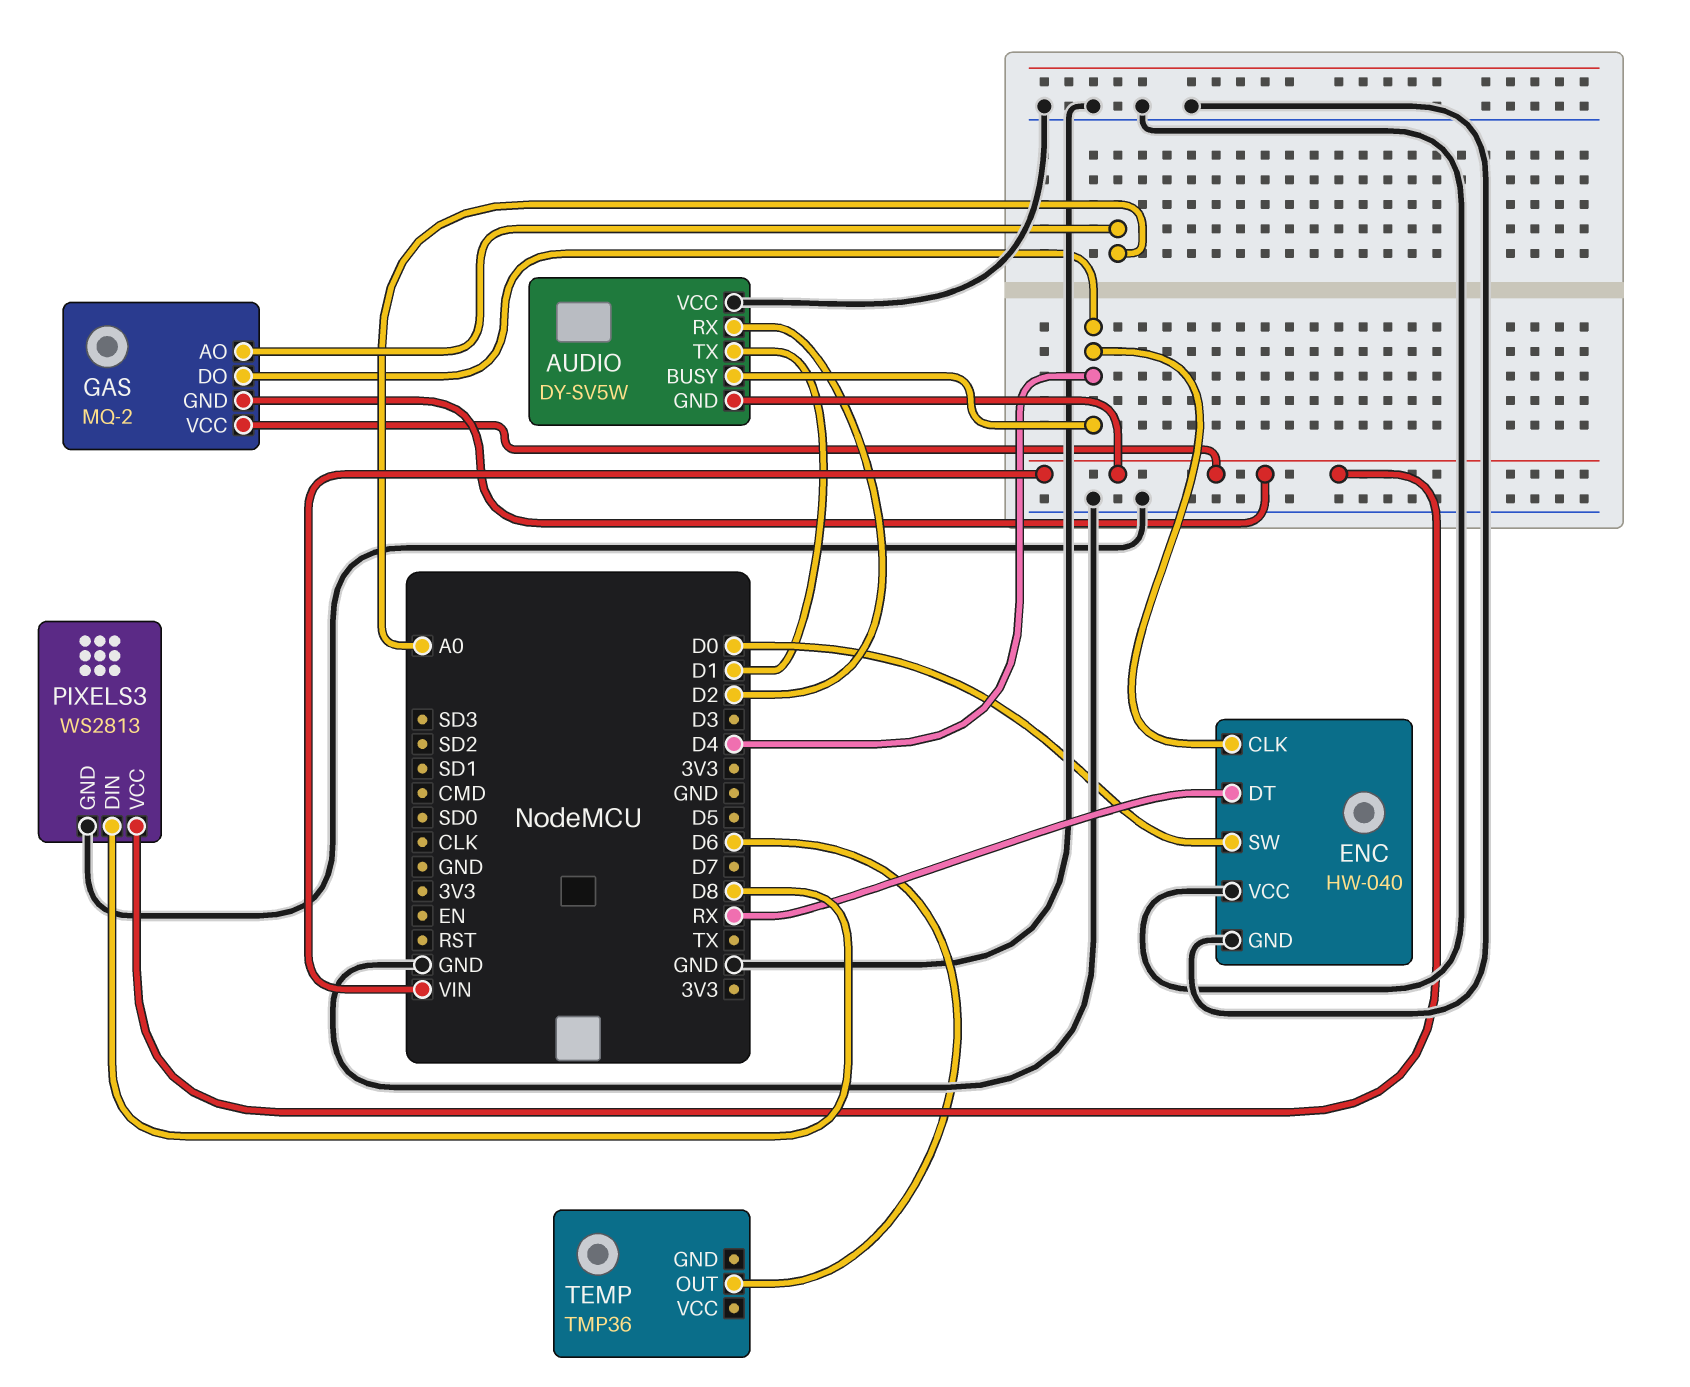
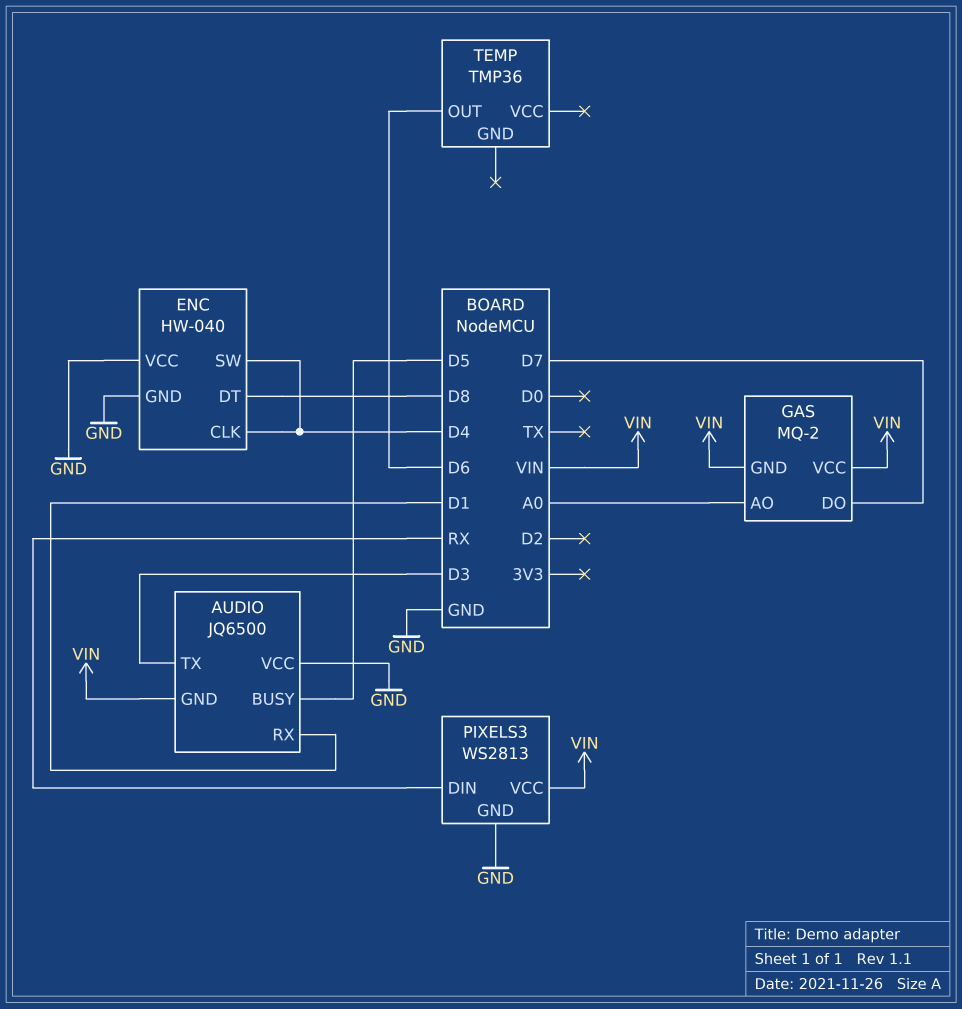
AUDIO: DY-SV5W -> JQ6500
AUDIO pin BUSY: D4 -> D5
AUDIO pin RX: D2 -> D1
AUDIO pin TX: D1 -> D3
ENC pin DT: RX -> D8
ENC pin SW: D0 -> D4
GAS pin DO: D4 -> D7
PIXELS3 pin DIN: D8 -> RX

